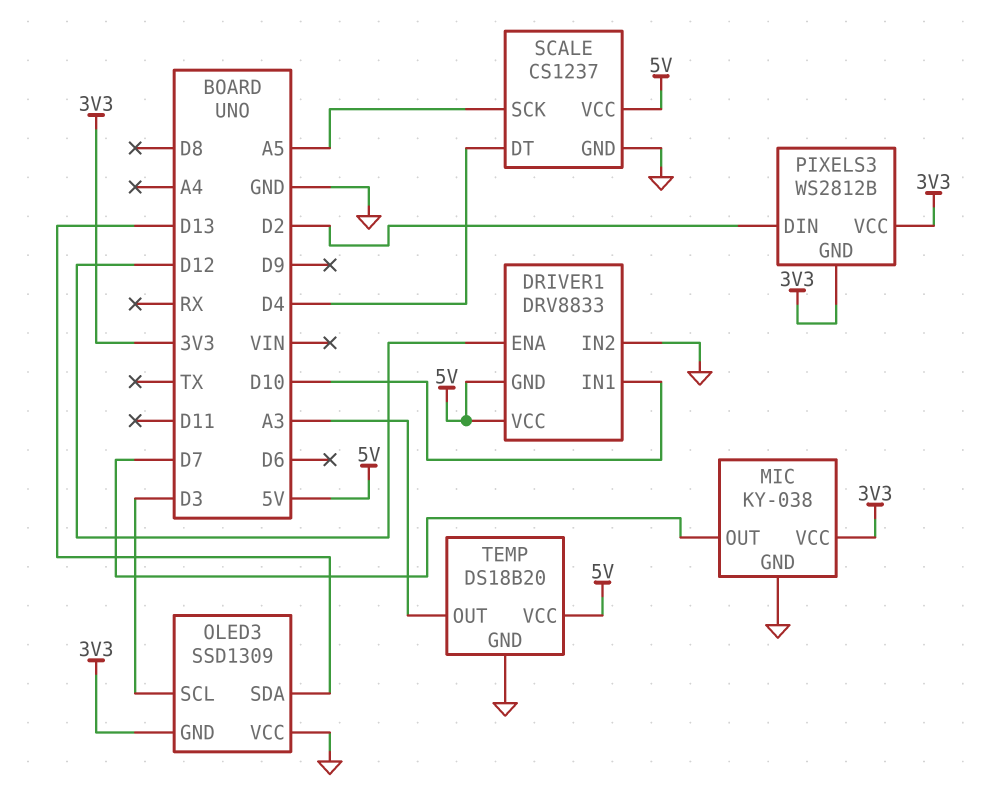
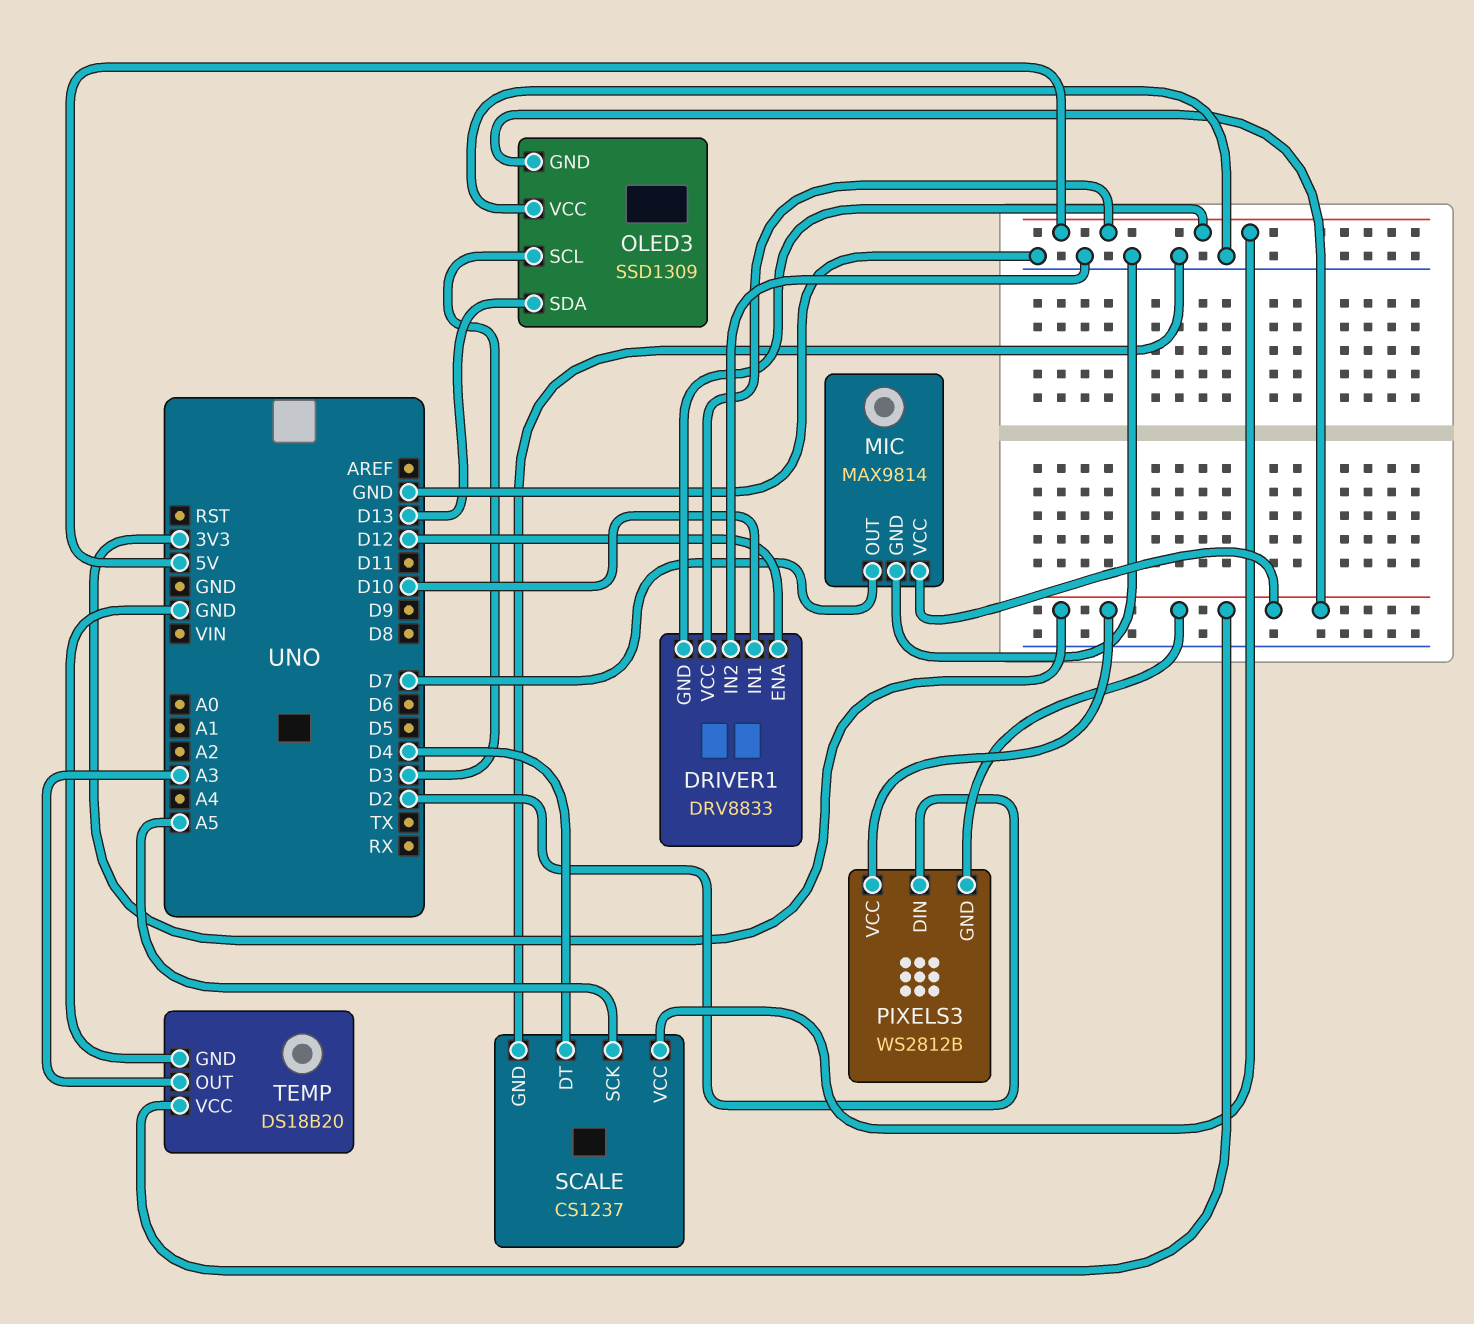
MIC: KY-038 -> MAX9814
TEMP pin VCC: 5V -> 3V3

